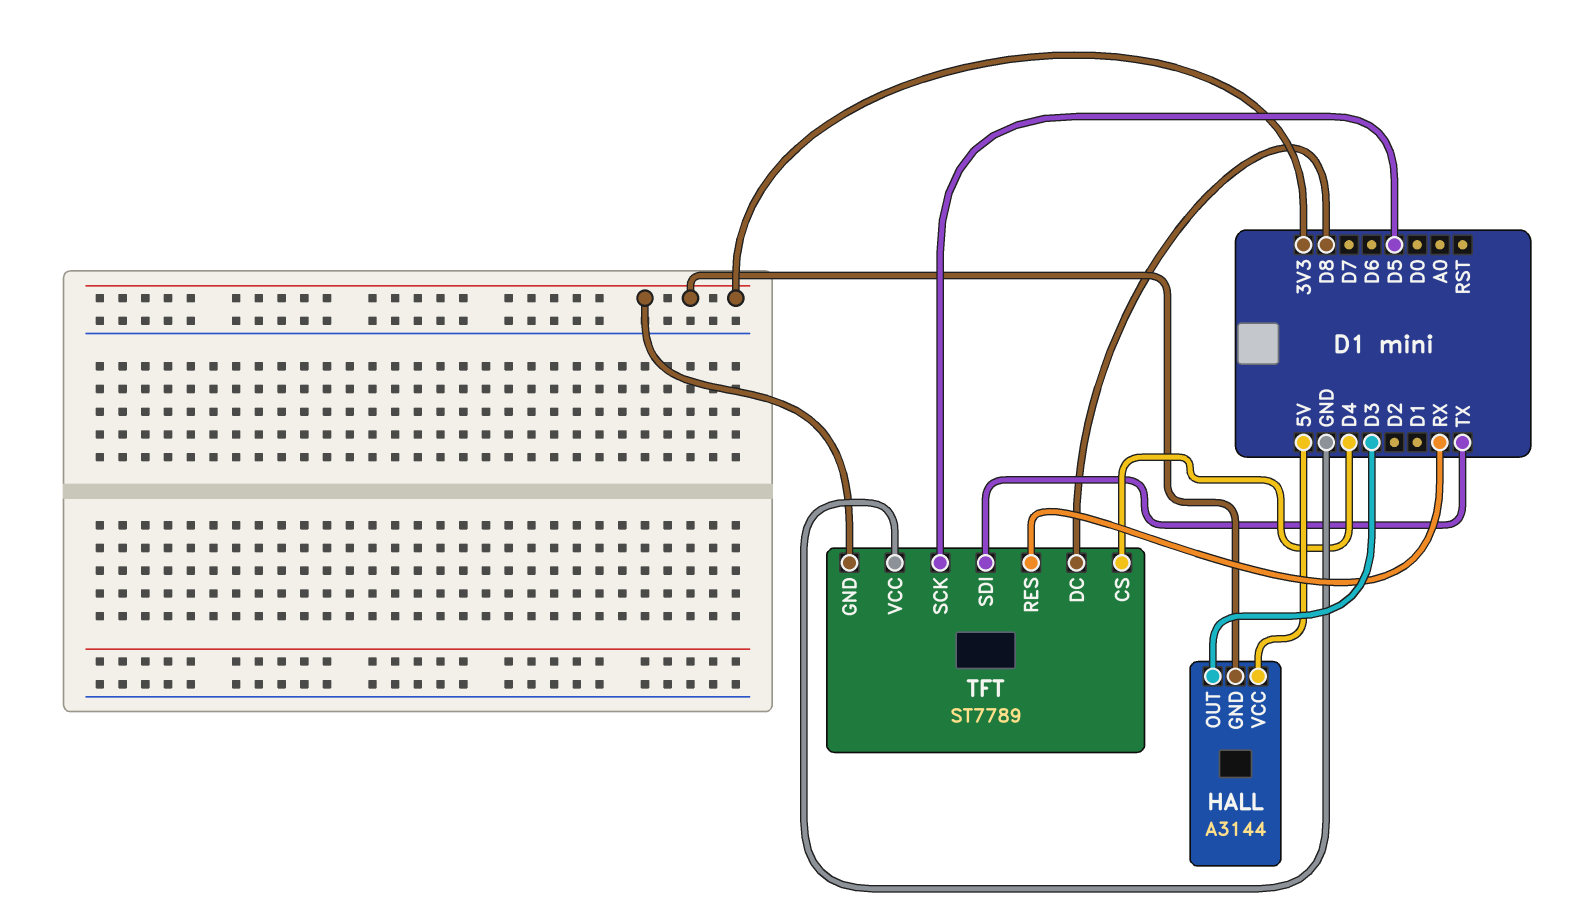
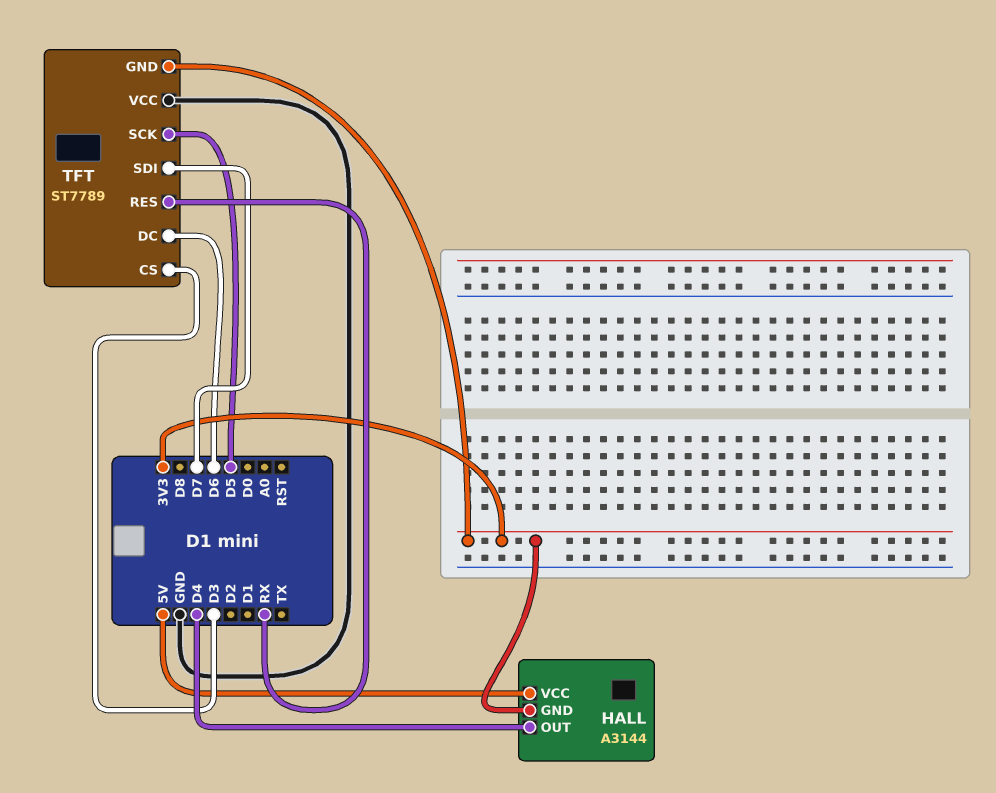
HALL pin OUT: D3 -> D4
TFT pin CS: D4 -> D3
TFT pin DC: D8 -> D6
TFT pin SDI: TX -> D7

